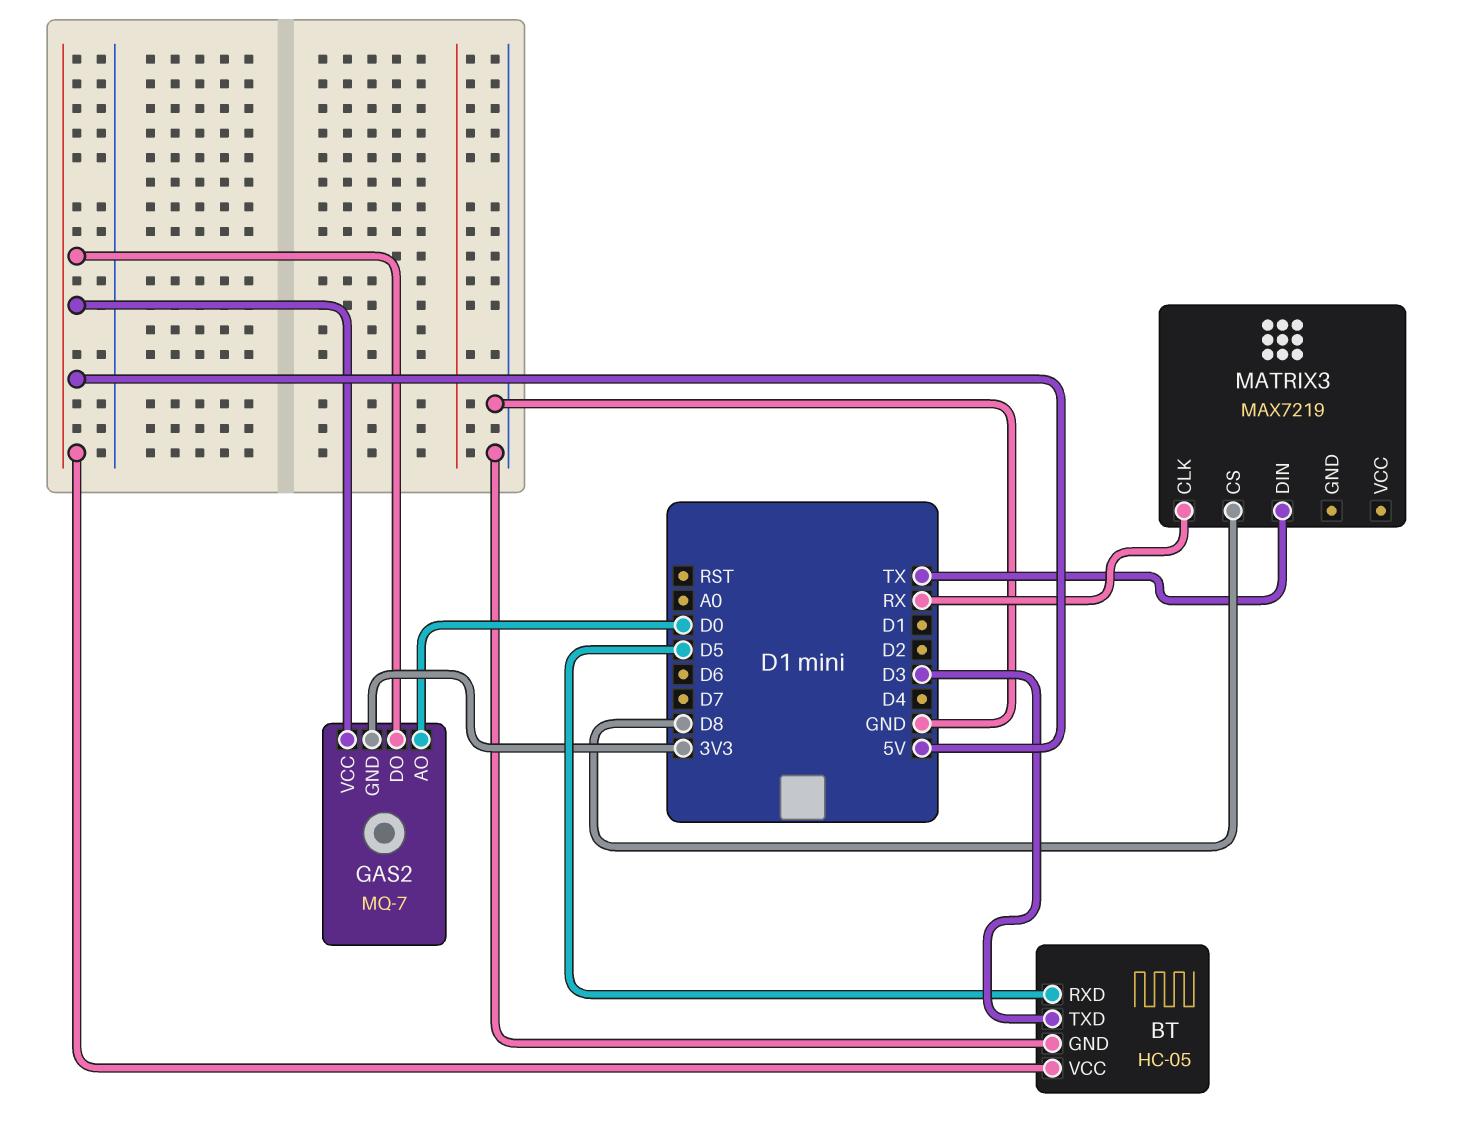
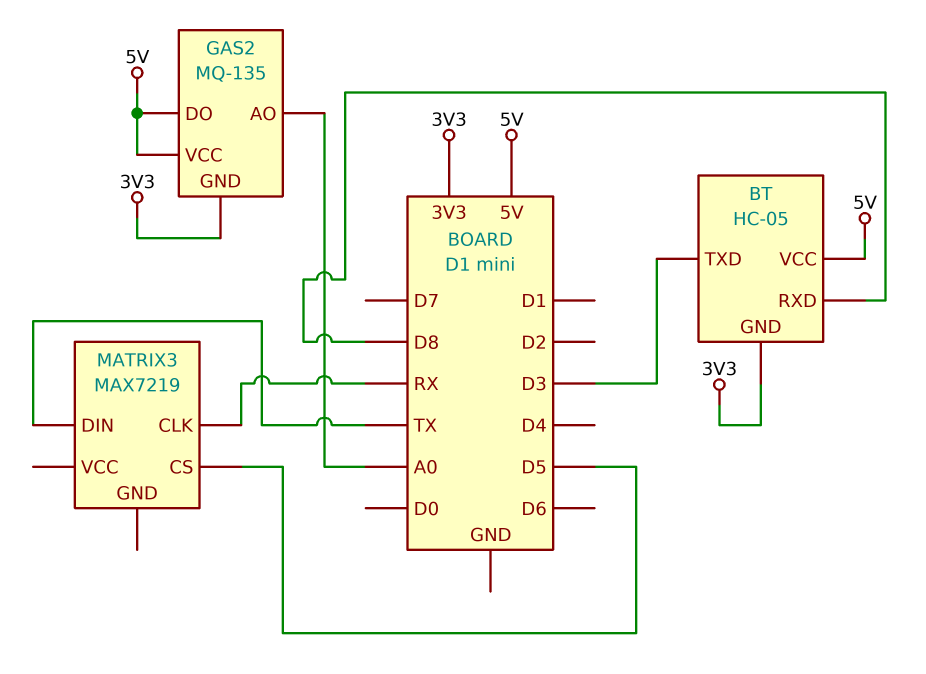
BT pin GND: GND -> 3V3
BT pin RXD: D5 -> D8
GAS2: MQ-7 -> MQ-135
GAS2 pin AO: D0 -> A0
MATRIX3 pin CS: D8 -> D5

